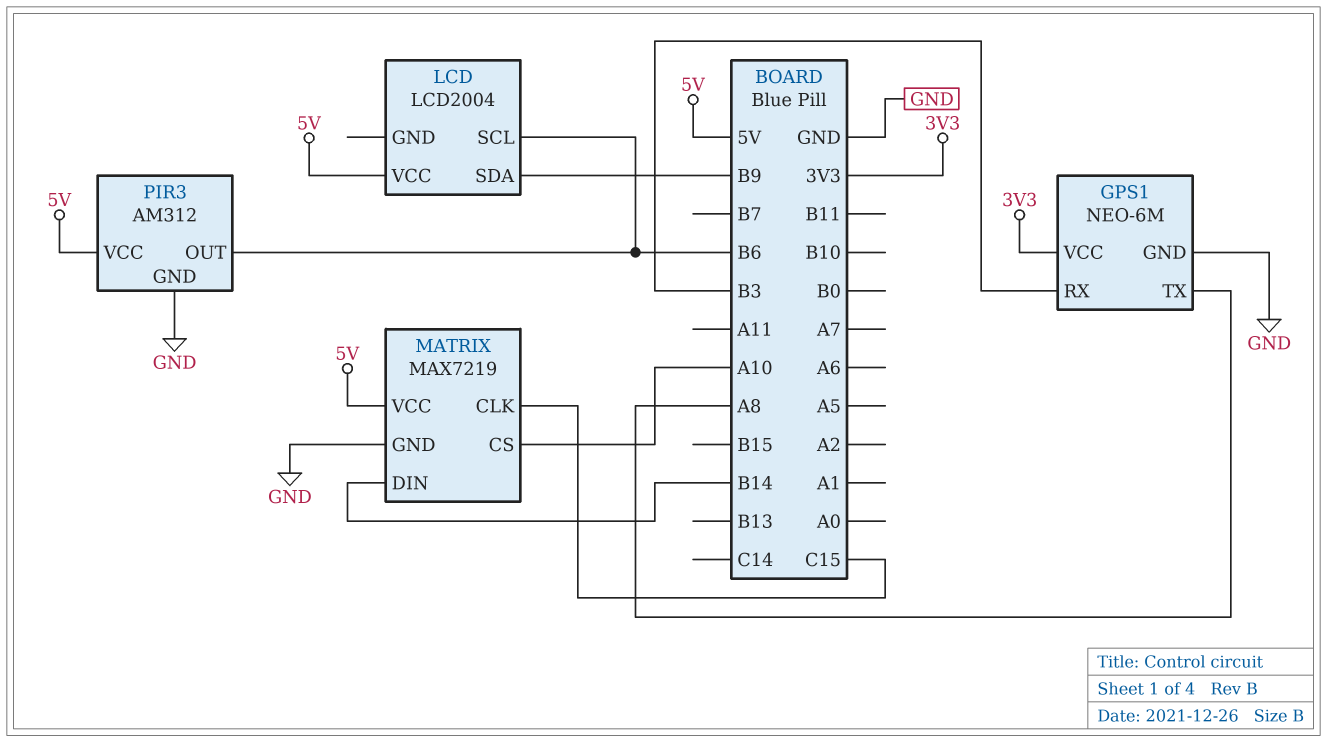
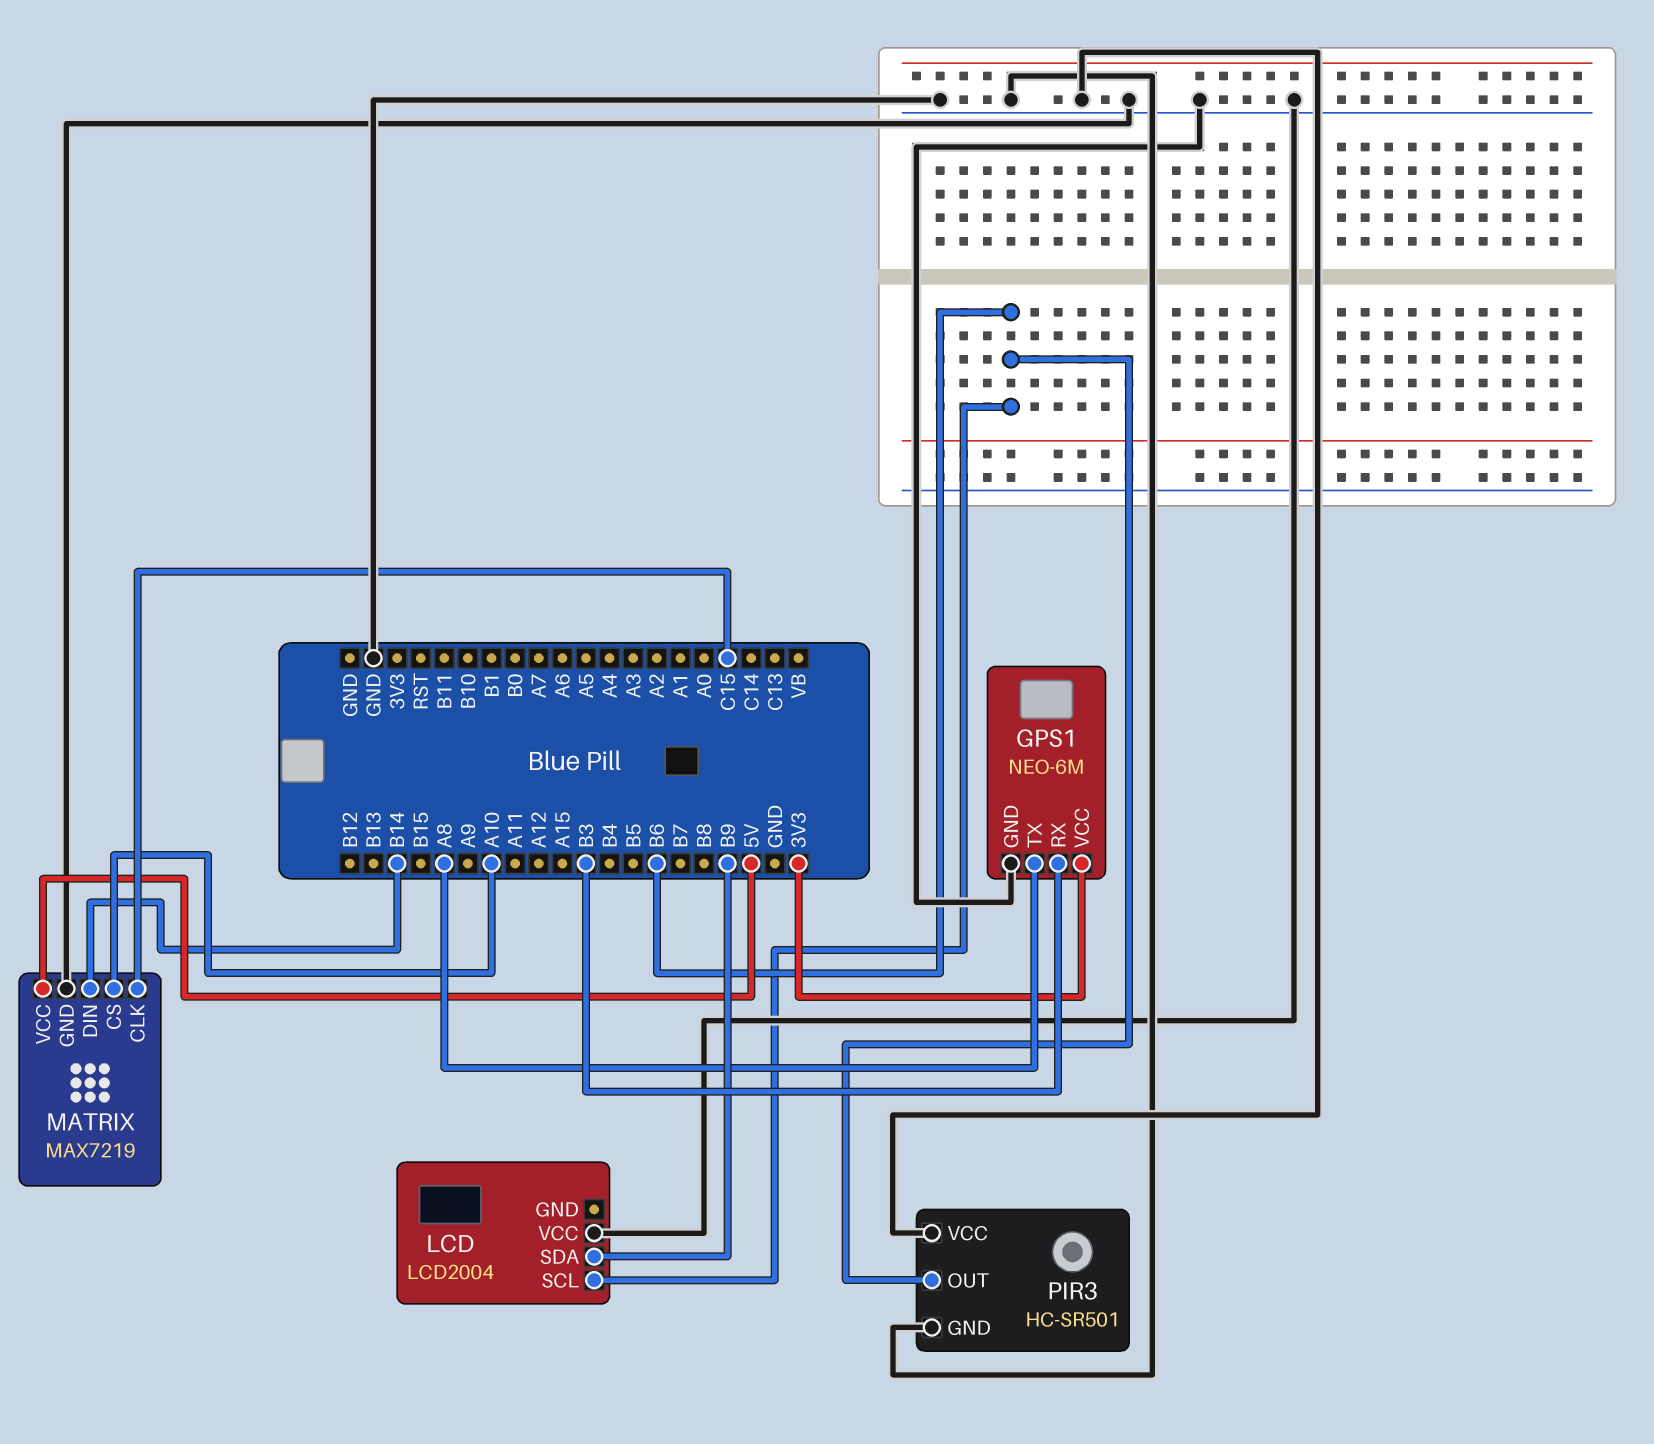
LCD pin VCC: 5V -> GND
PIR3: AM312 -> HC-SR501
PIR3 pin VCC: 5V -> GND

